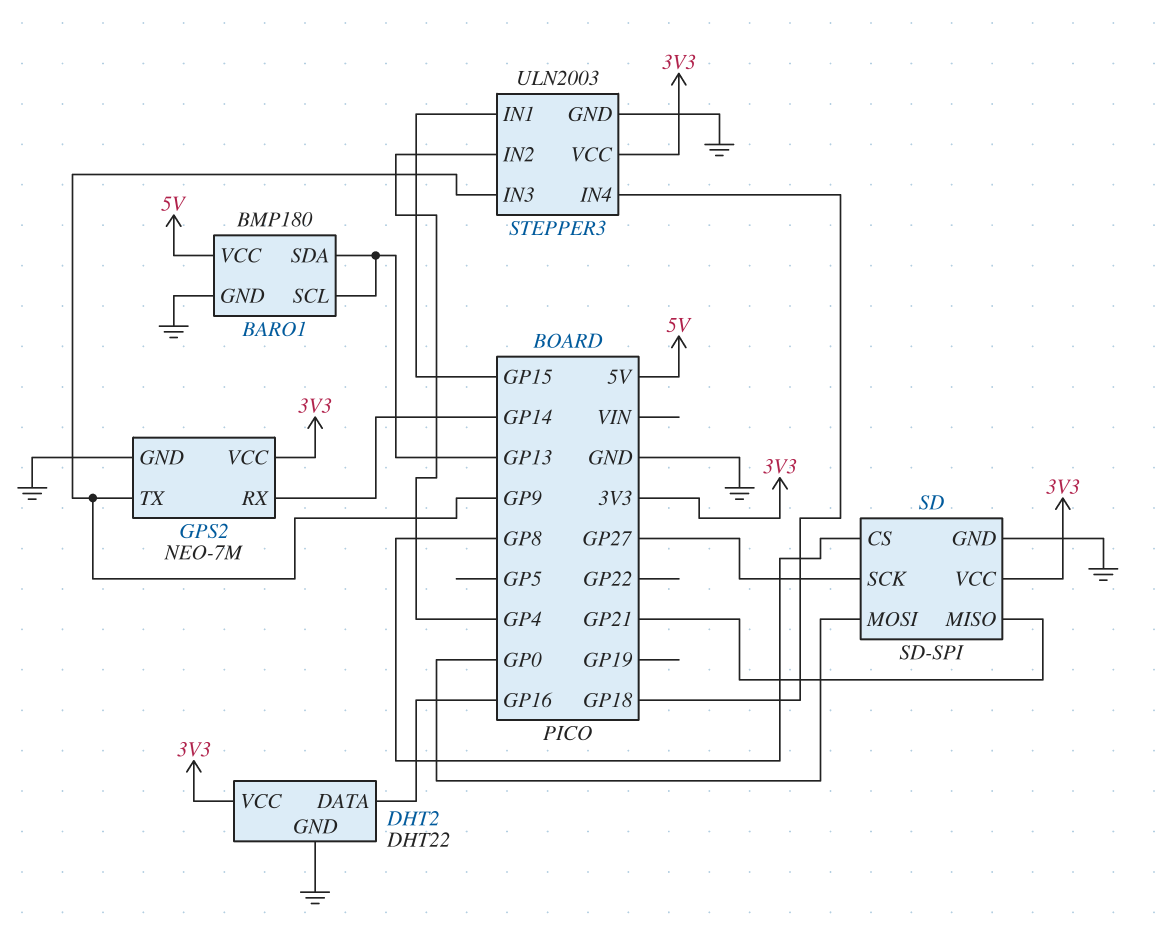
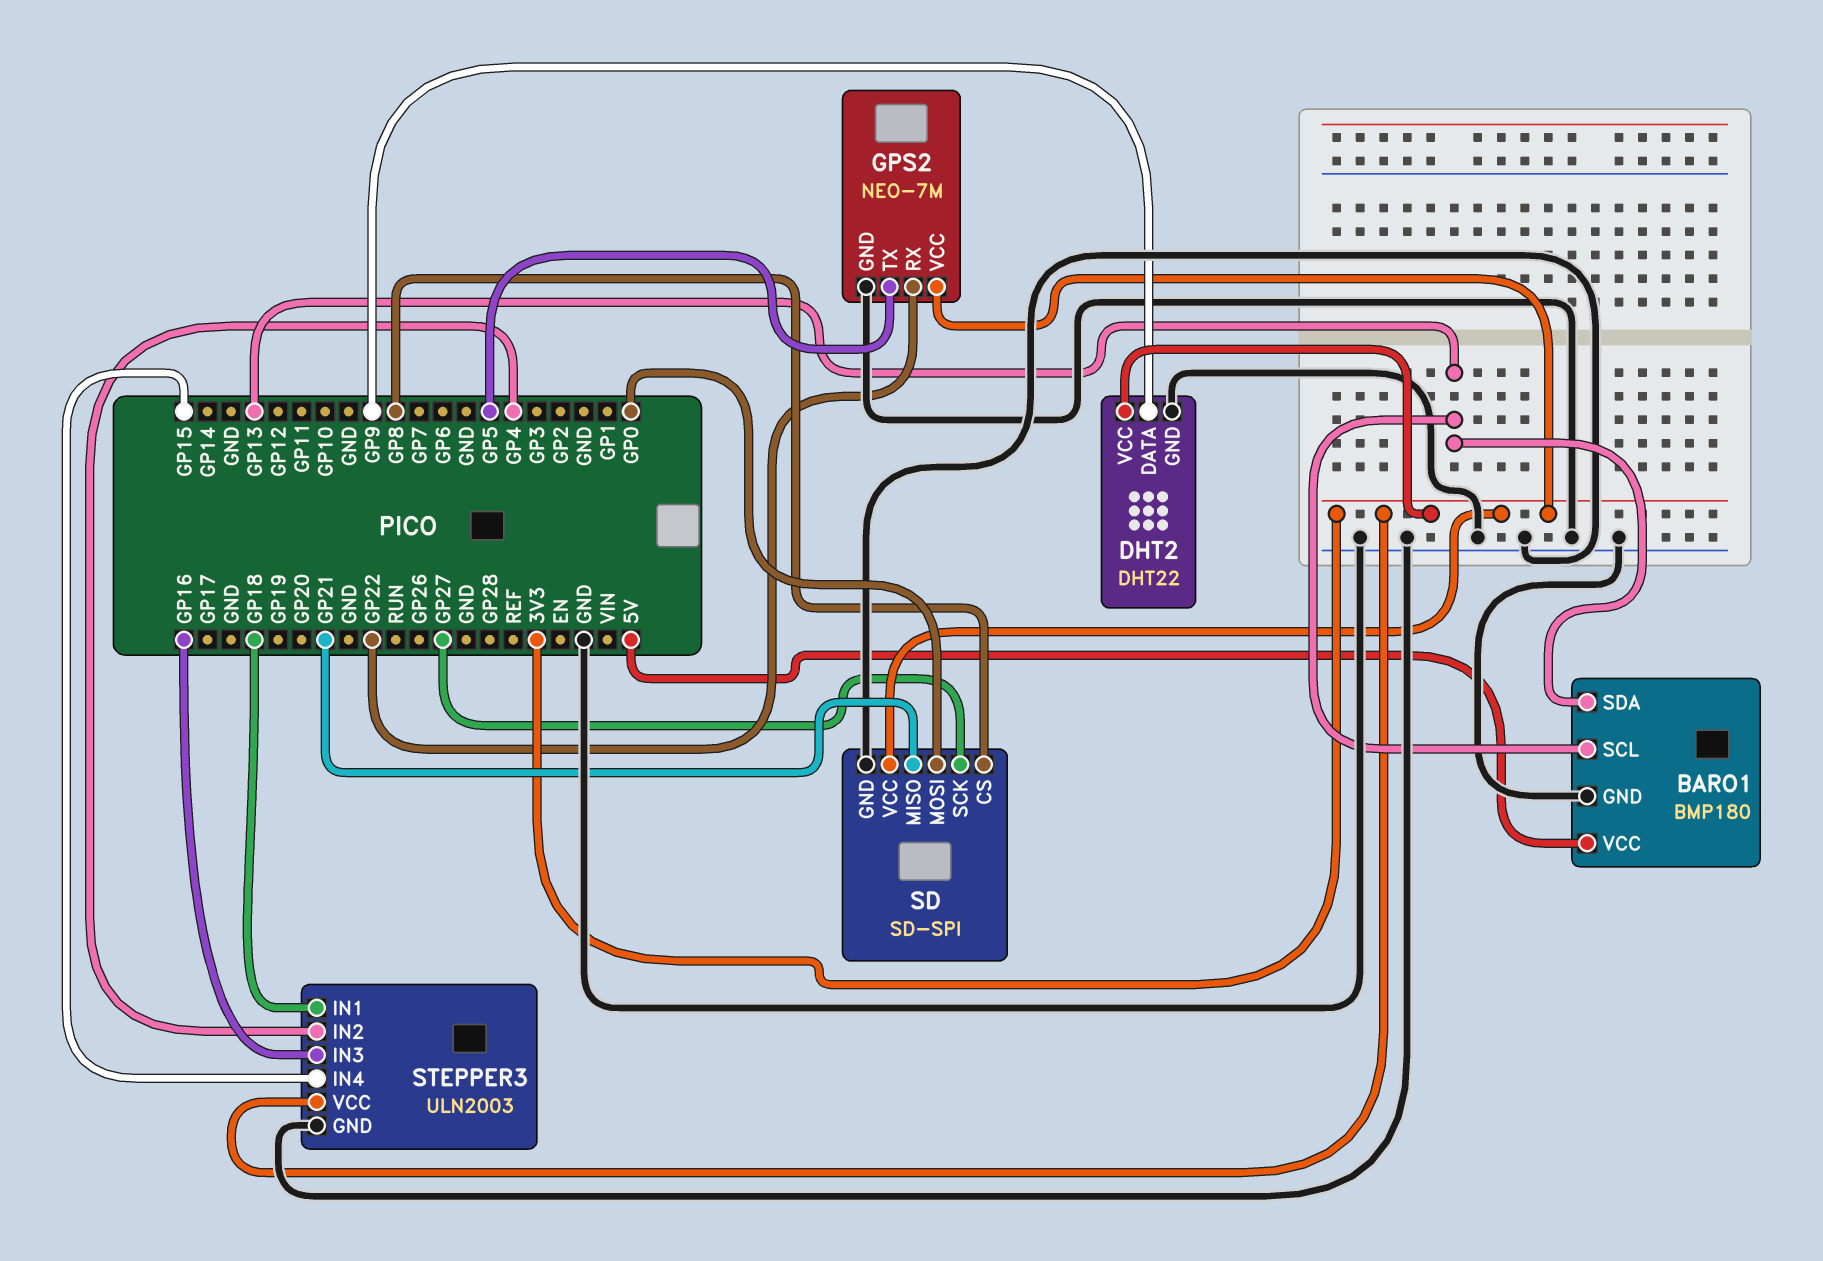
DHT2 pin DATA: GP16 -> GP9
GPS2 pin RX: GP14 -> GP22
GPS2 pin TX: GP9 -> GP5
STEPPER3 pin IN1: GP15 -> GP18
STEPPER3 pin IN3: GP9 -> GP16
STEPPER3 pin IN4: GP18 -> GP15

